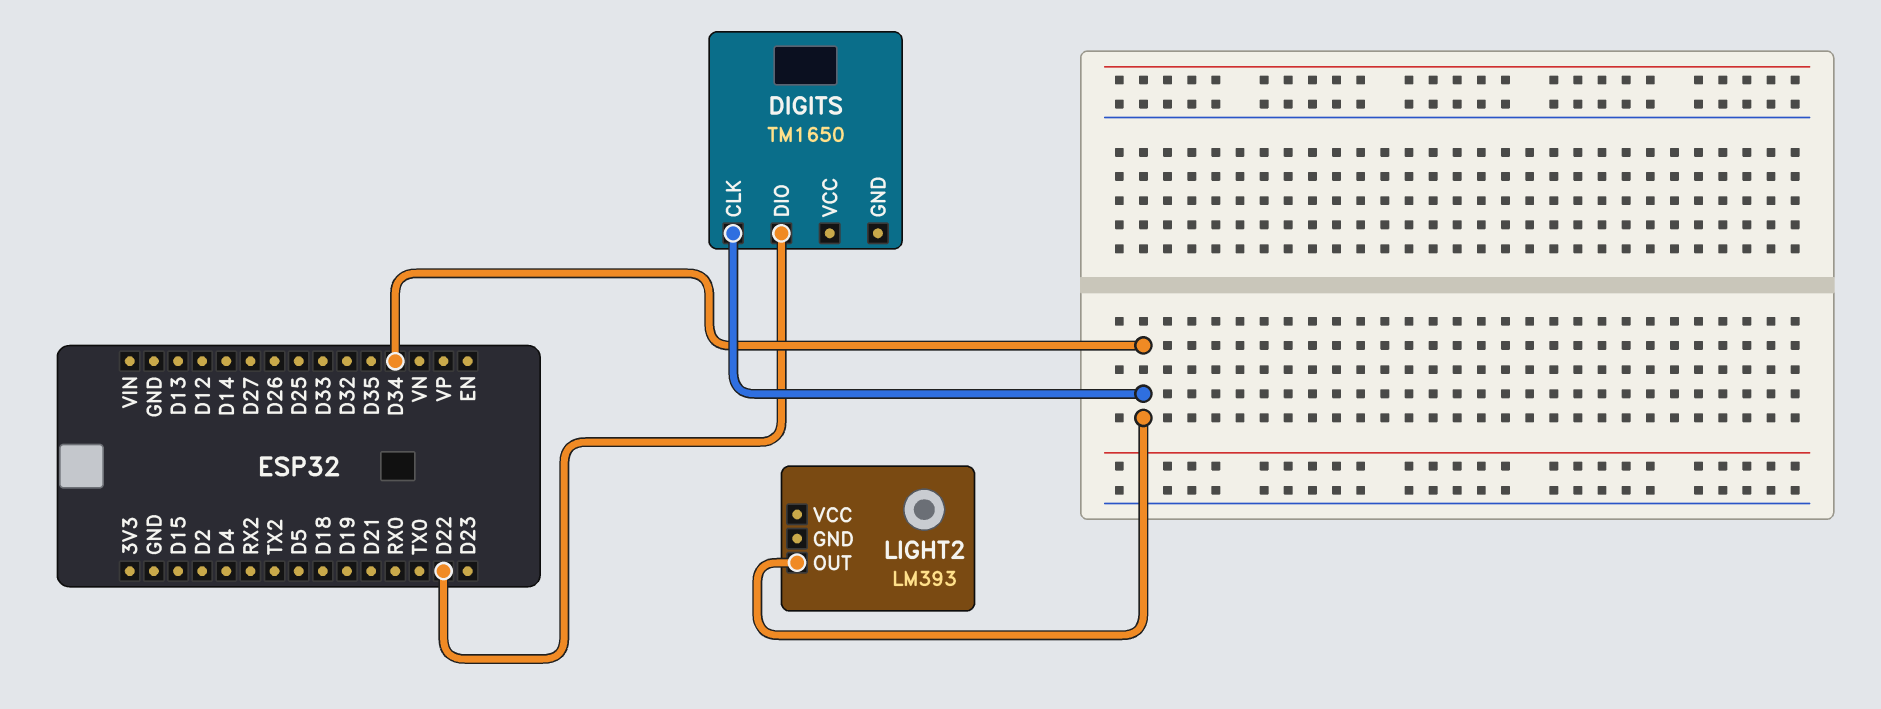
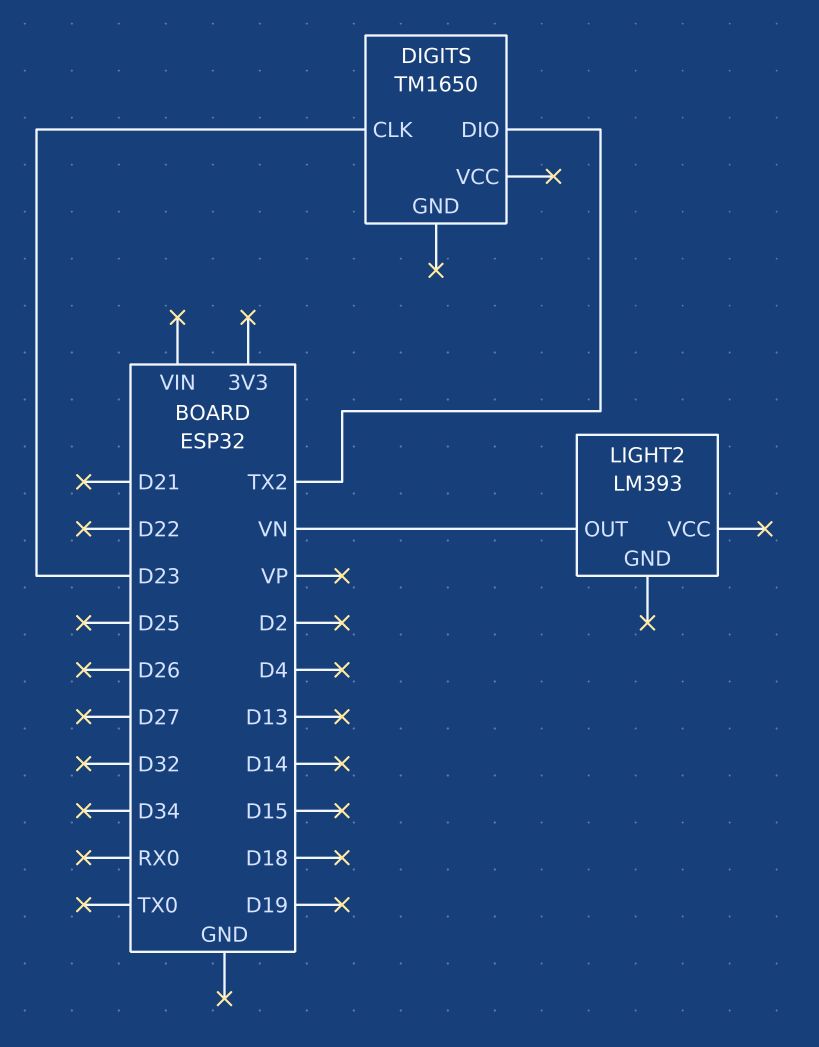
DIGITS pin CLK: D34 -> D23
DIGITS pin DIO: D22 -> TX2
LIGHT2 pin OUT: D34 -> VN

